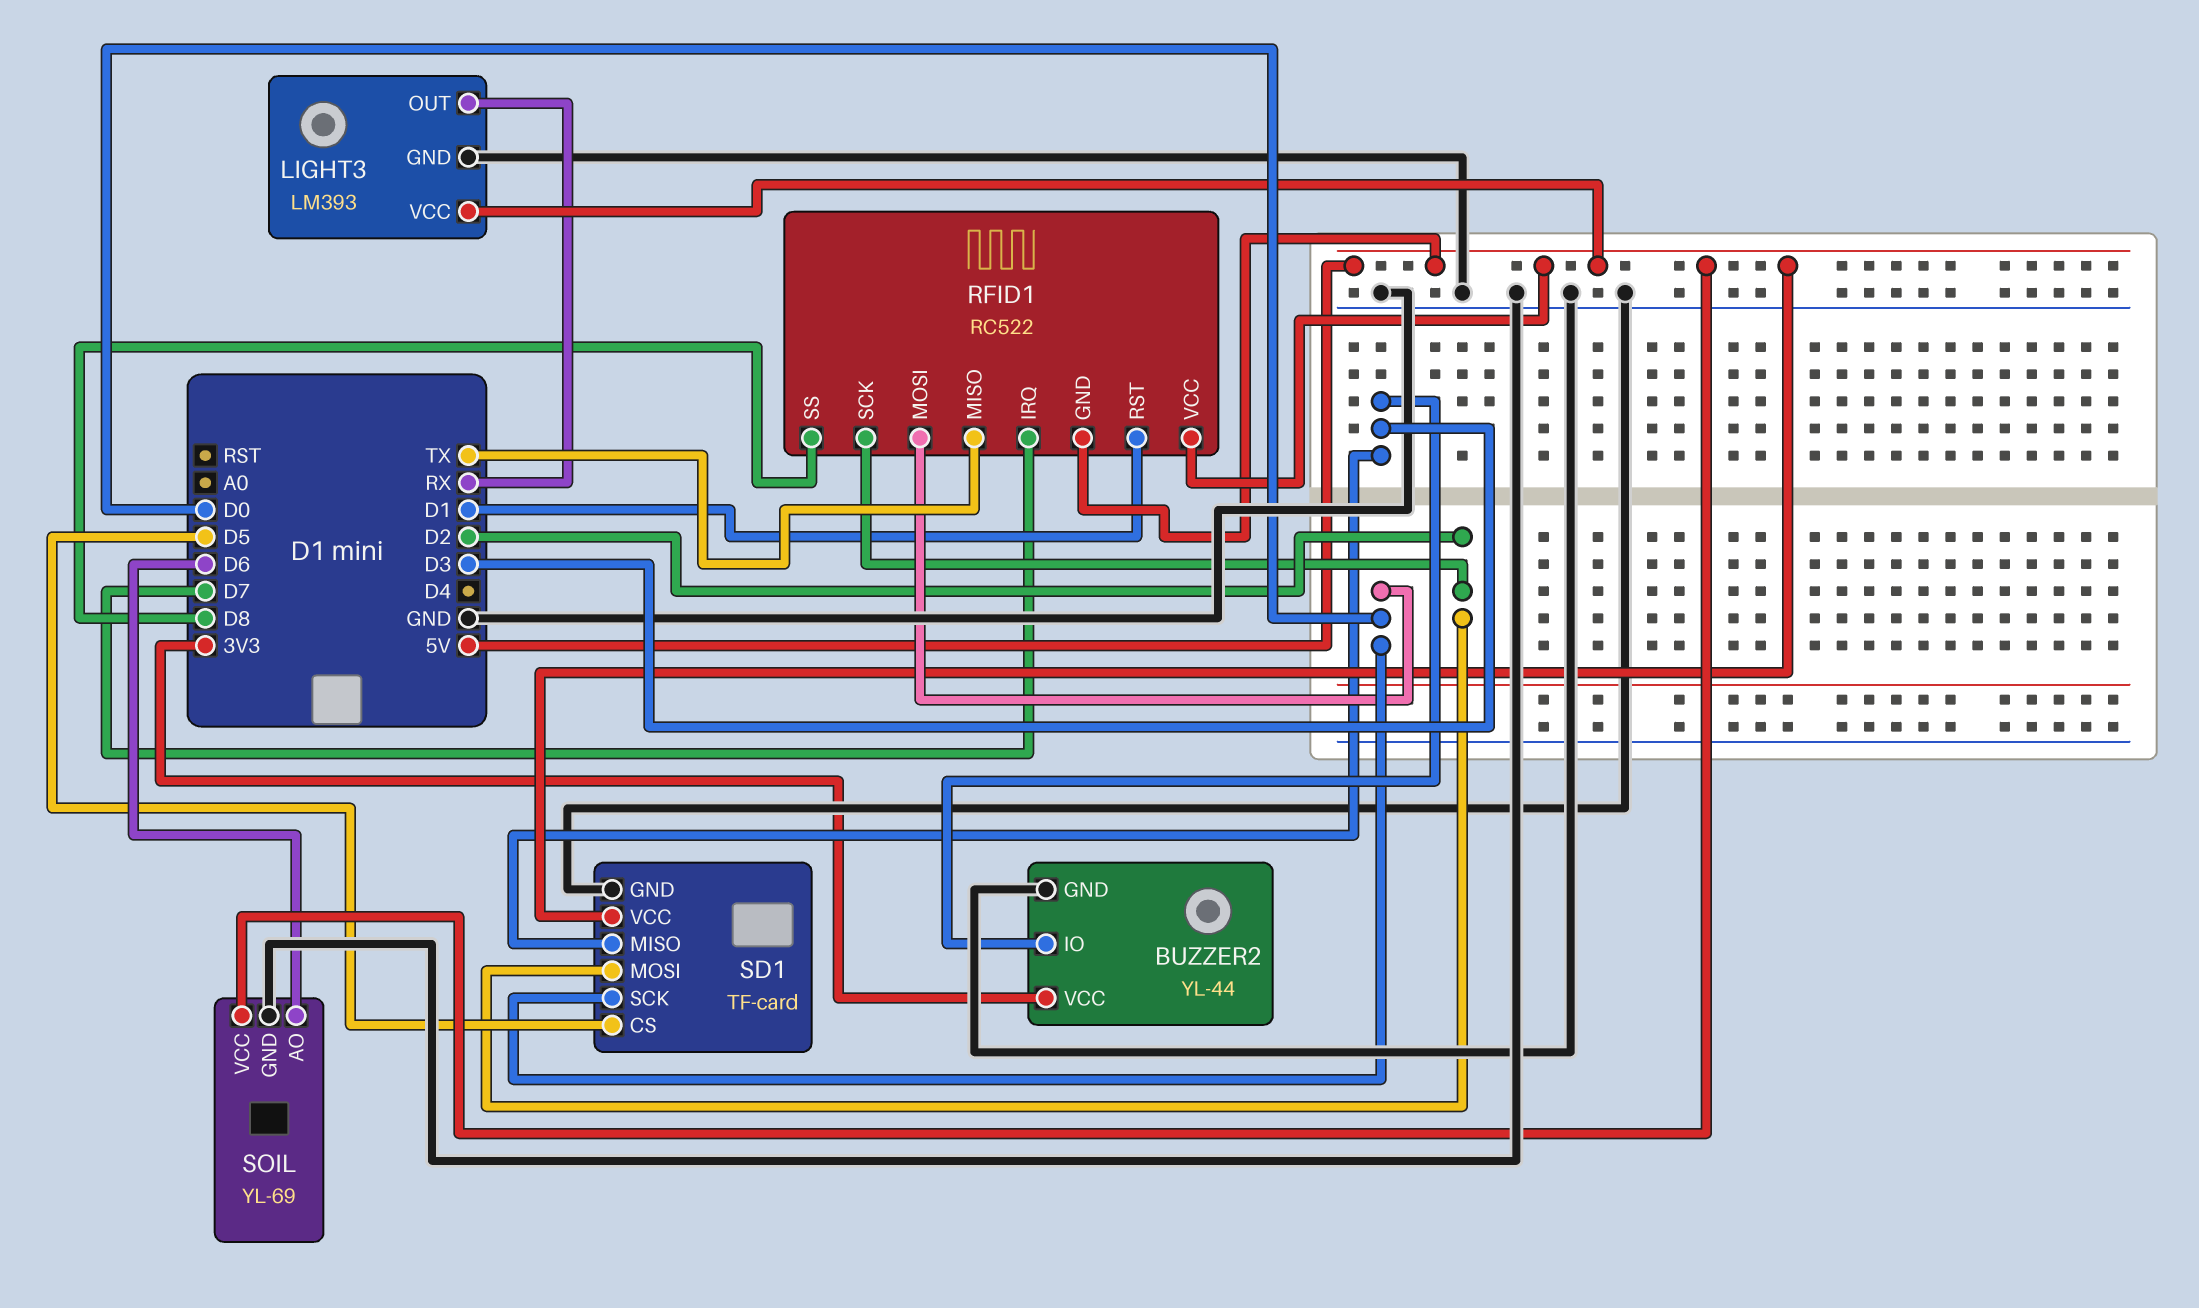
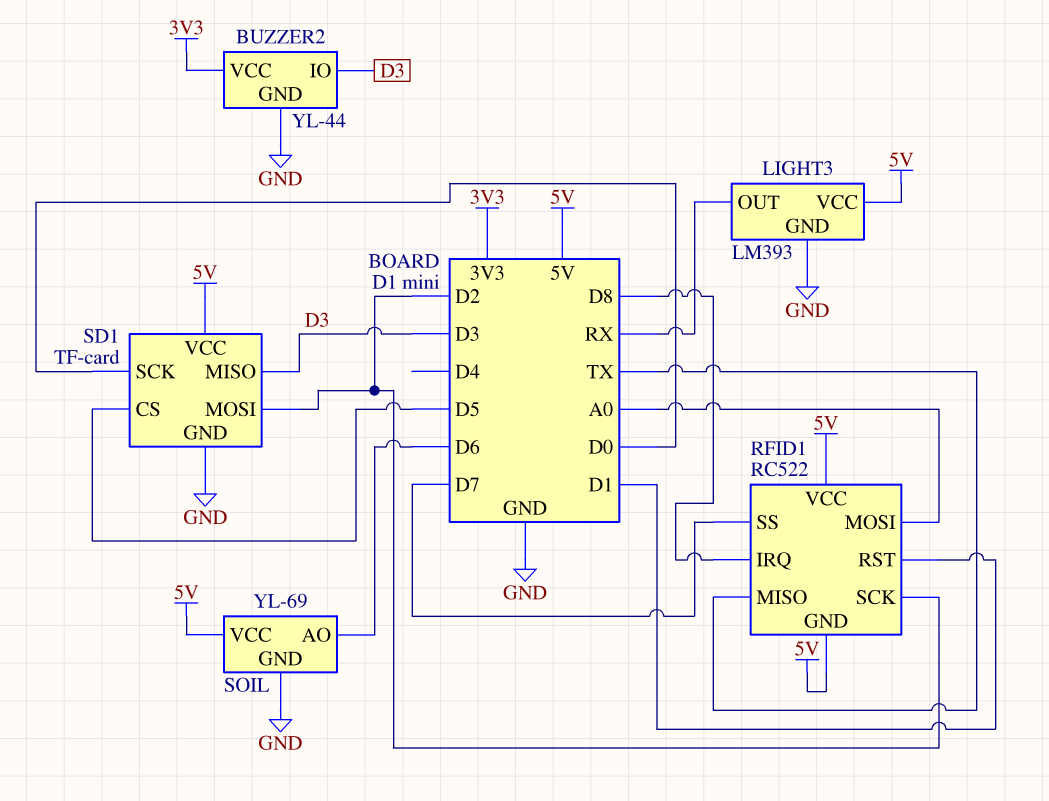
RFID1 pin IRQ: D7 -> D8
RFID1 pin MOSI: D0 -> A0
RFID1 pin SS: D8 -> D7

